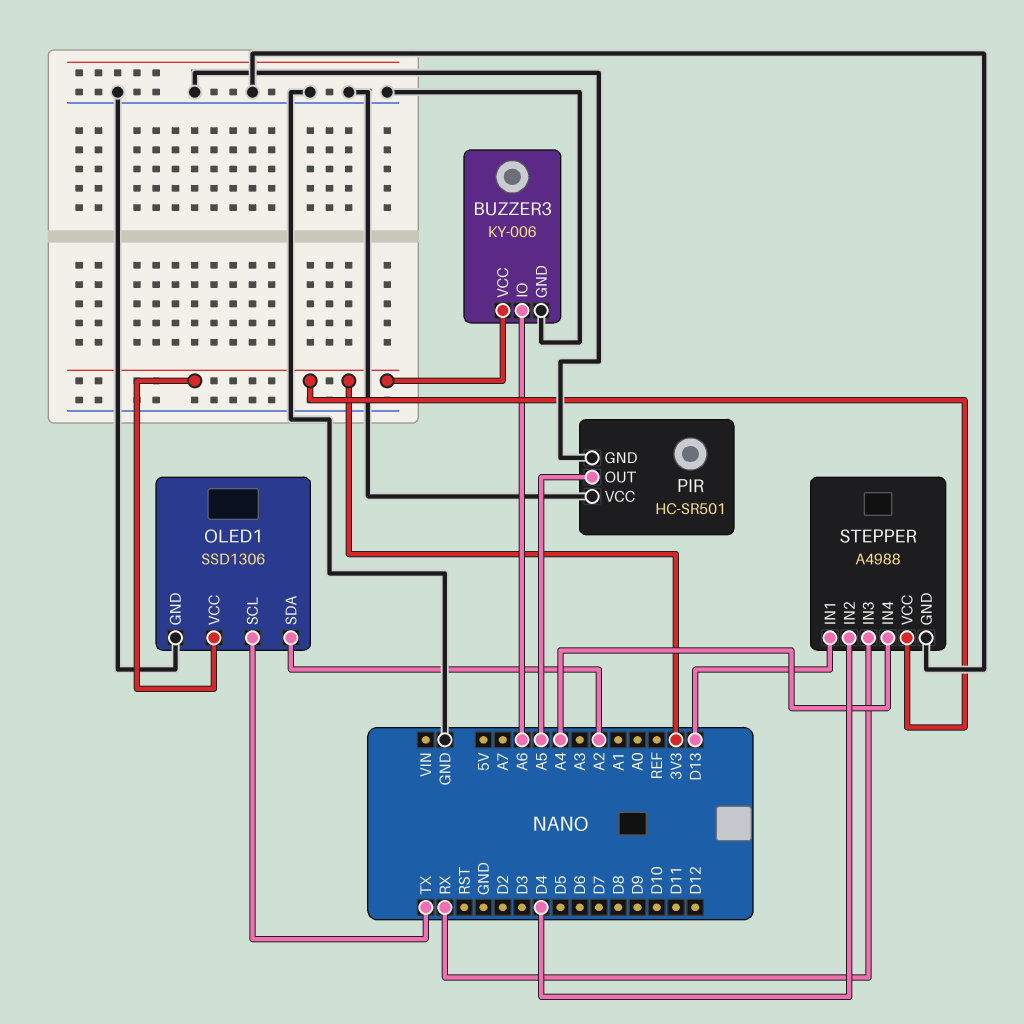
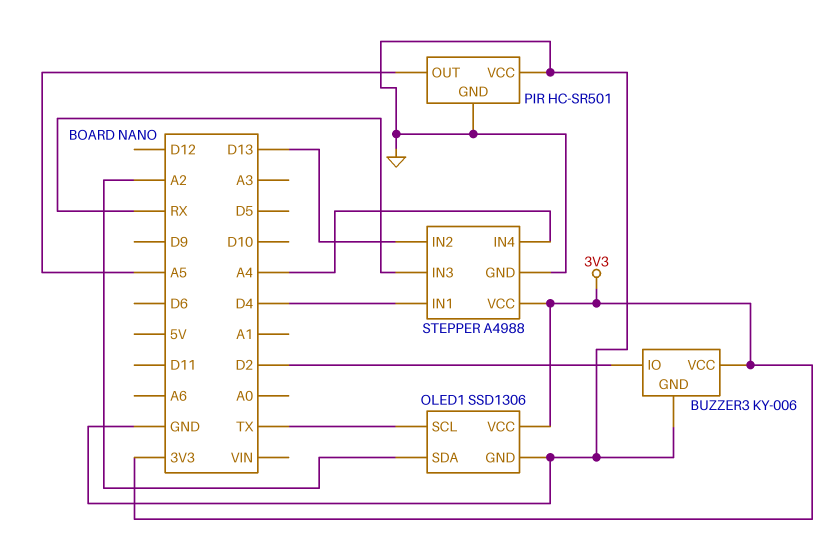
BUZZER3 pin IO: A6 -> D2
STEPPER pin IN1: D13 -> D4
STEPPER pin IN2: D4 -> D13

